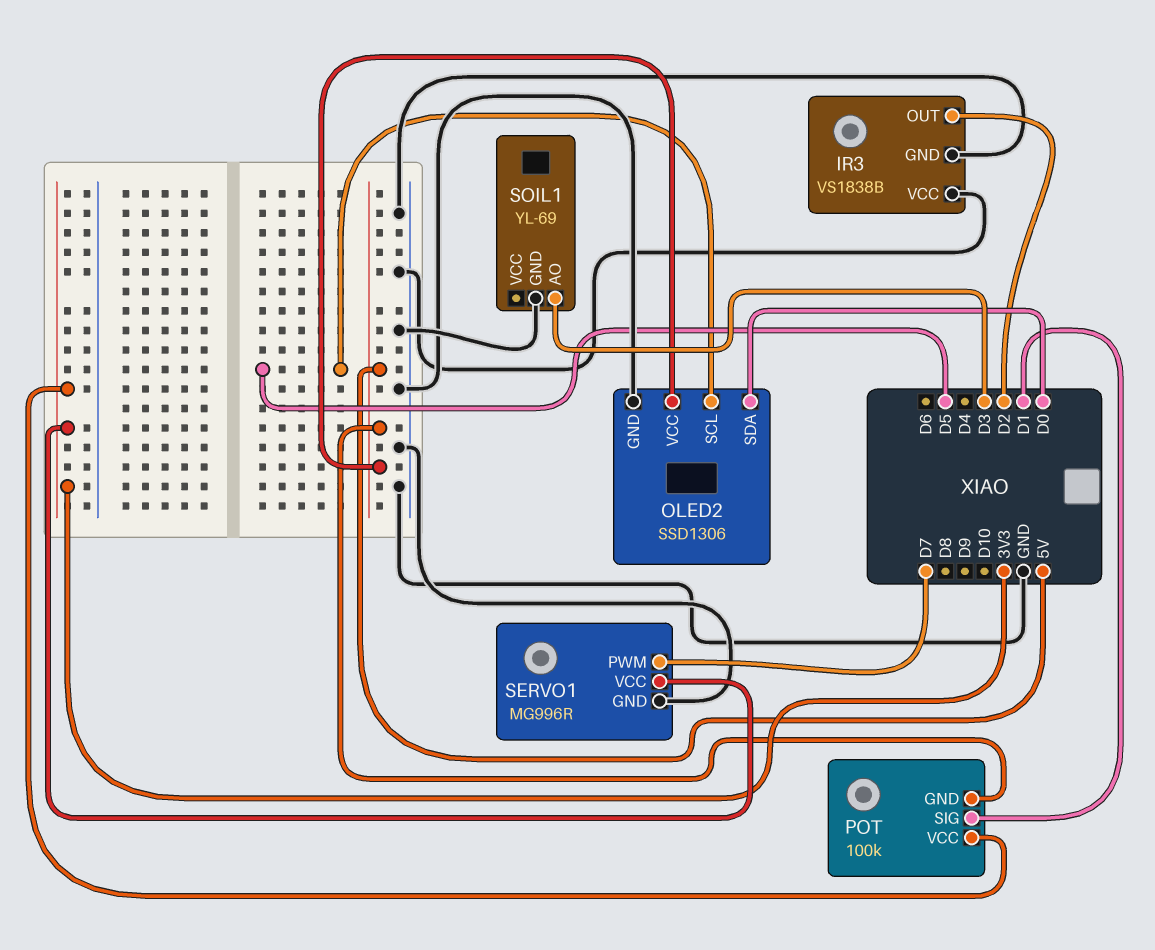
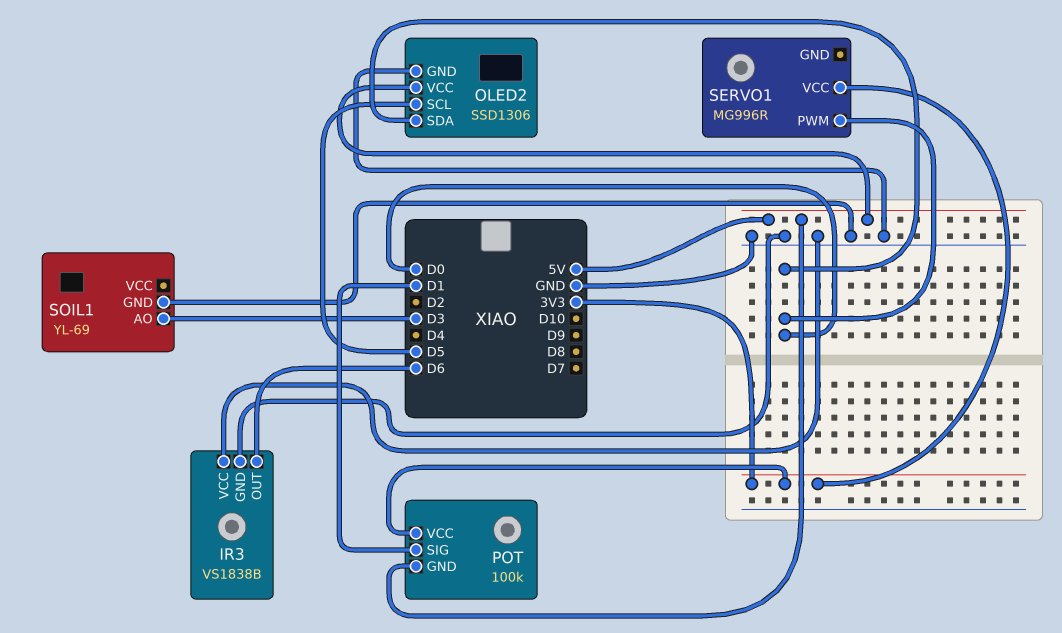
IR3 pin OUT: D2 -> D6
SERVO1 pin GND: GND -> none
SERVO1 pin PWM: D7 -> D0

